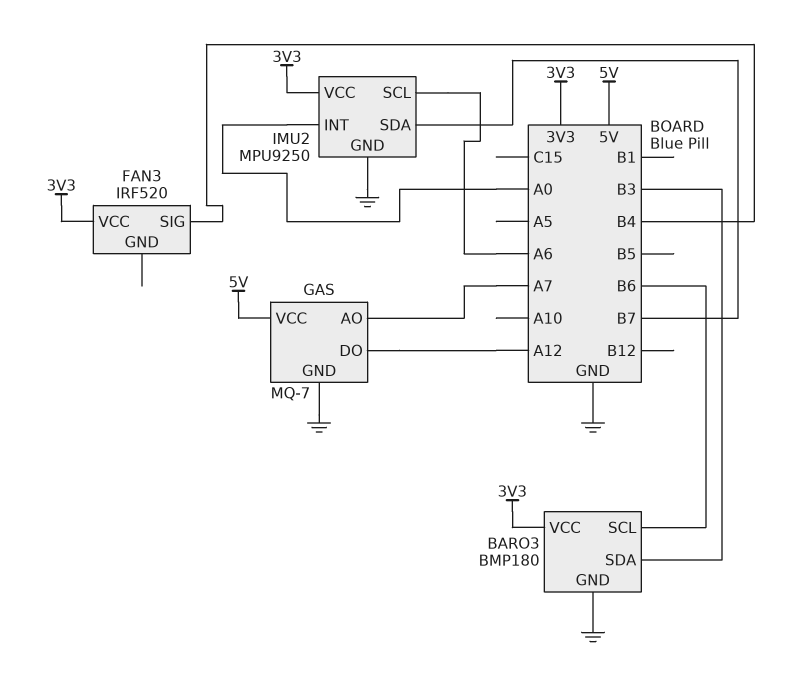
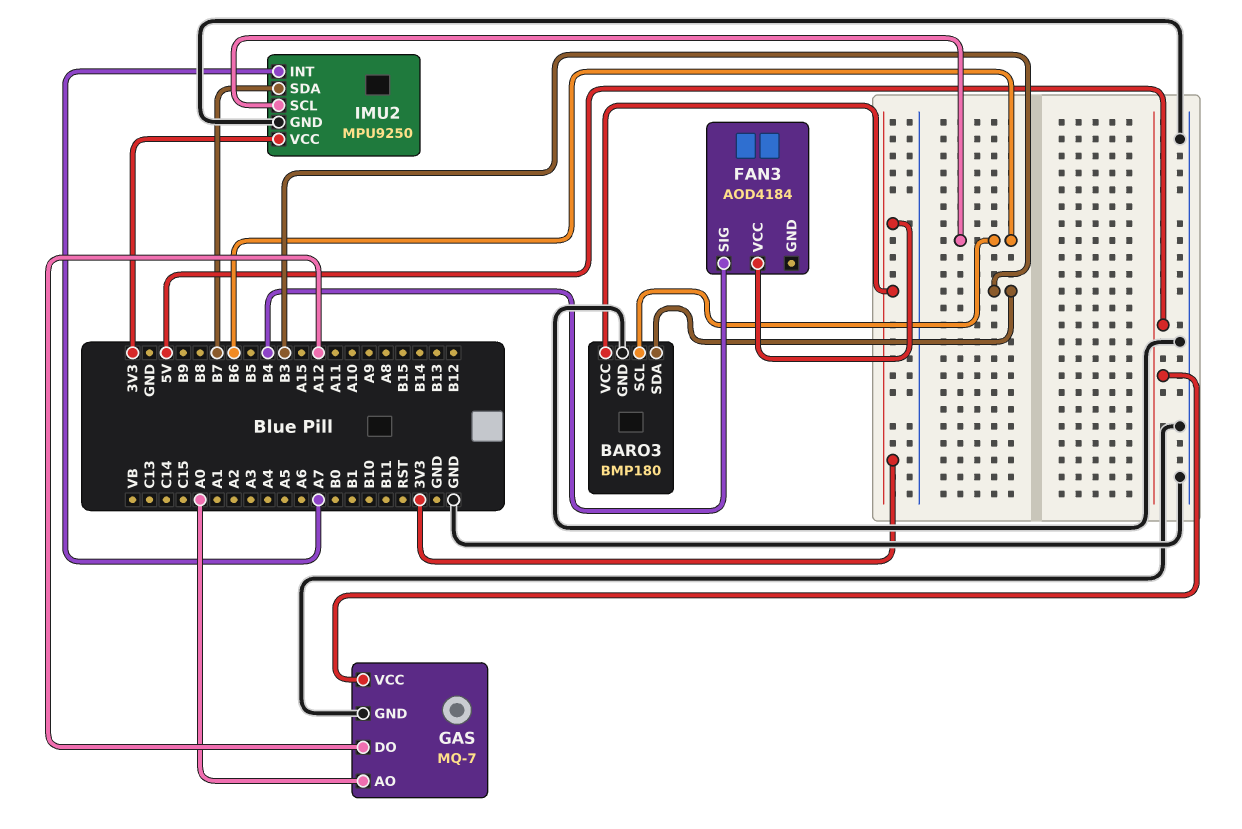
FAN3: IRF520 -> AOD4184
GAS pin AO: A7 -> A0
IMU2 pin INT: A0 -> A7
IMU2 pin SCL: A6 -> B6

